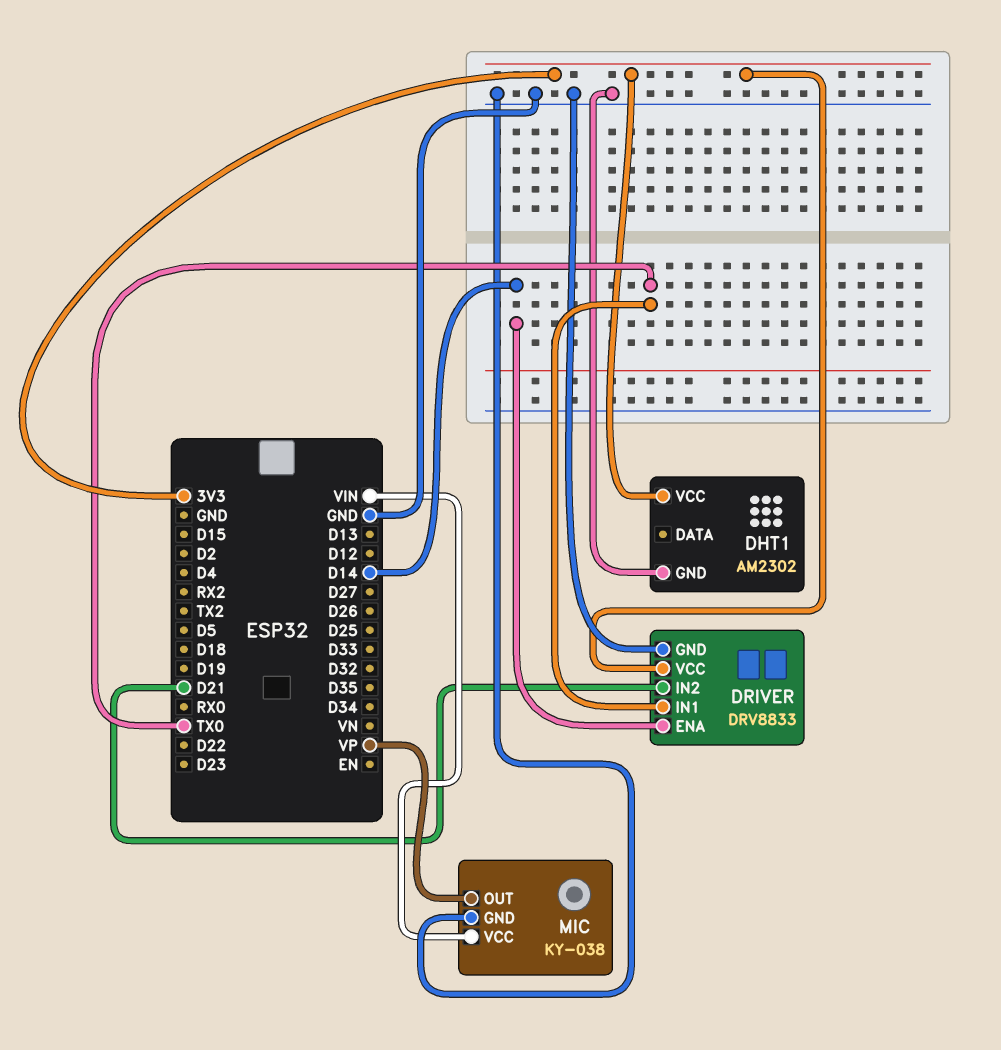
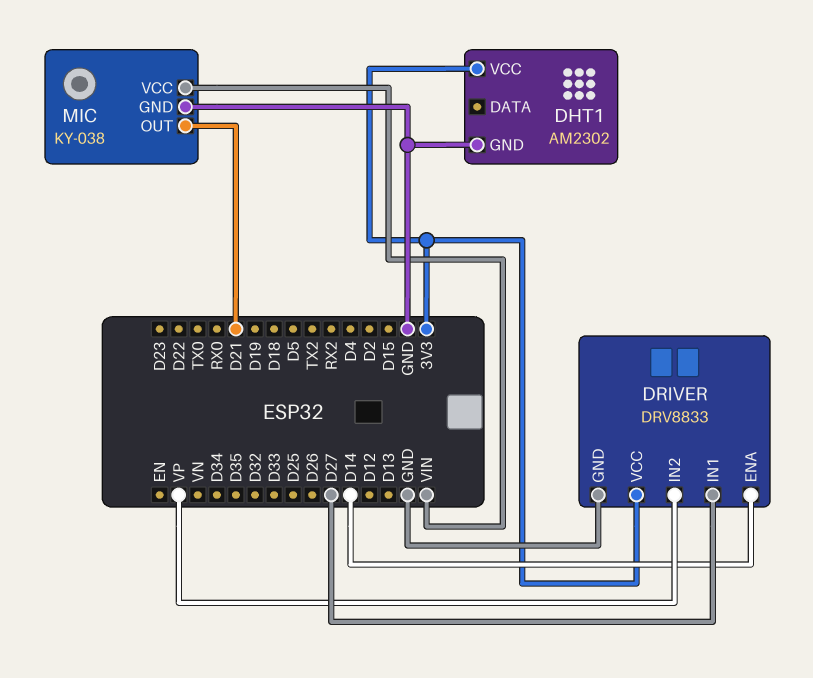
DRIVER pin IN1: TX0 -> D27
DRIVER pin IN2: D21 -> VP
MIC pin OUT: VP -> D21

